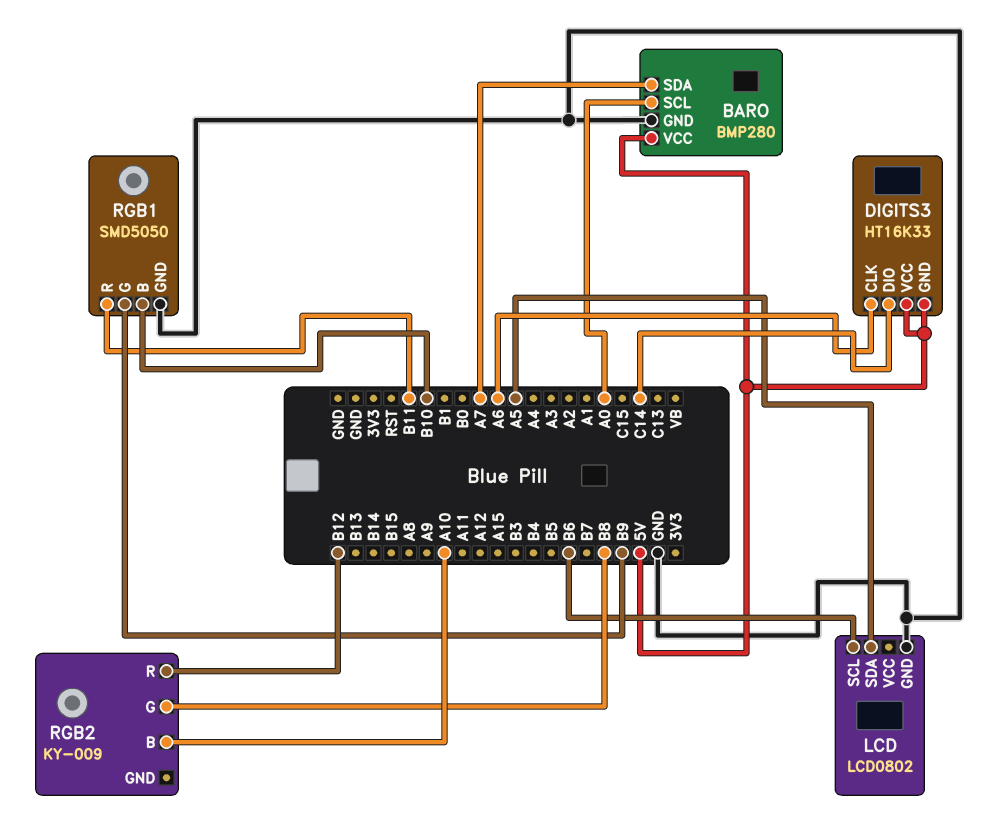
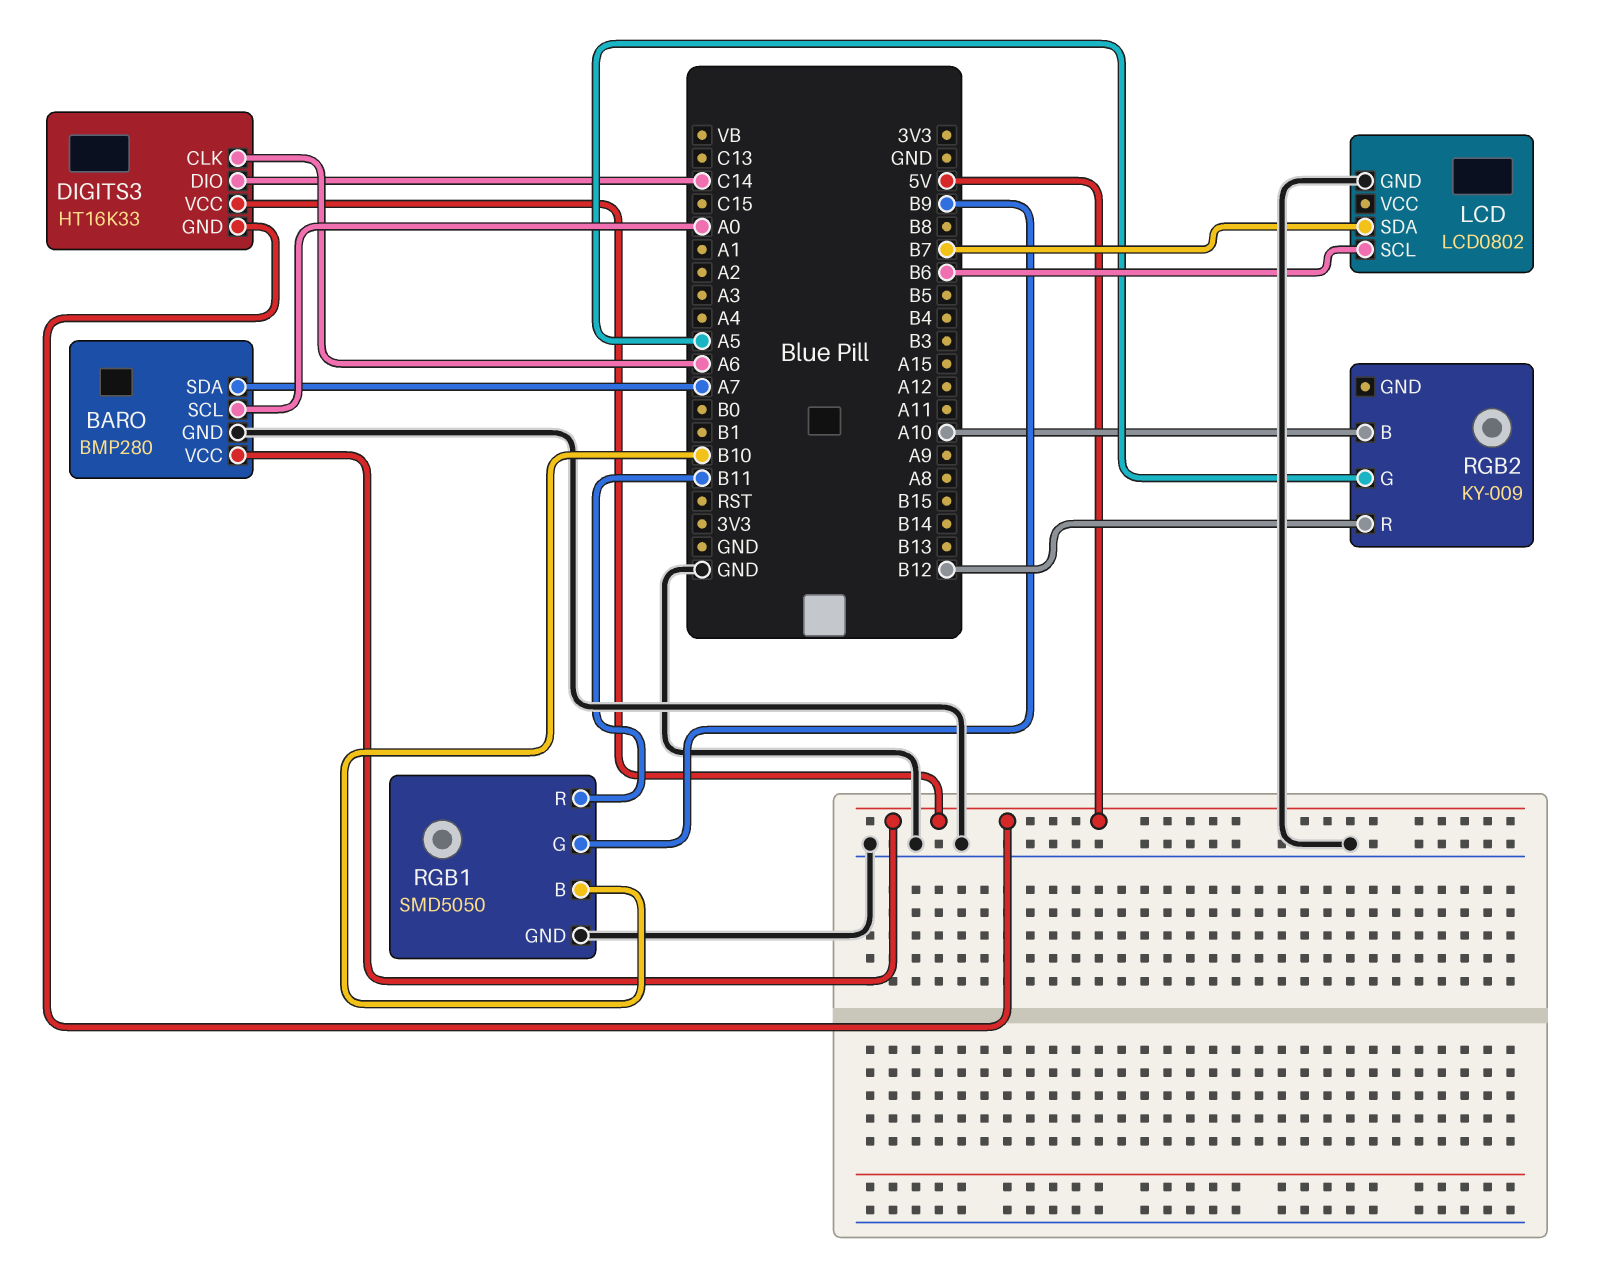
LCD pin SDA: A5 -> B7
RGB2 pin G: B8 -> A5

